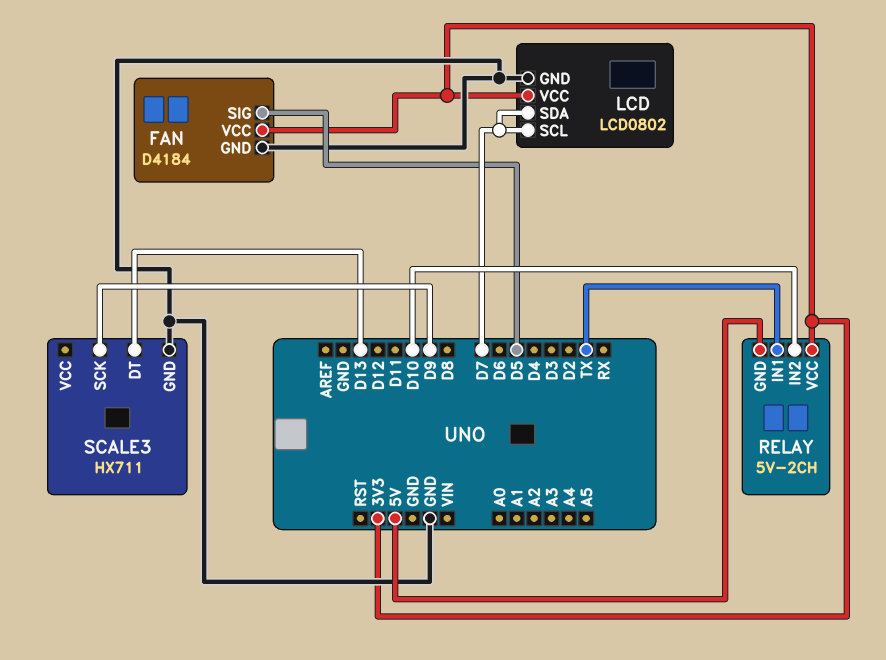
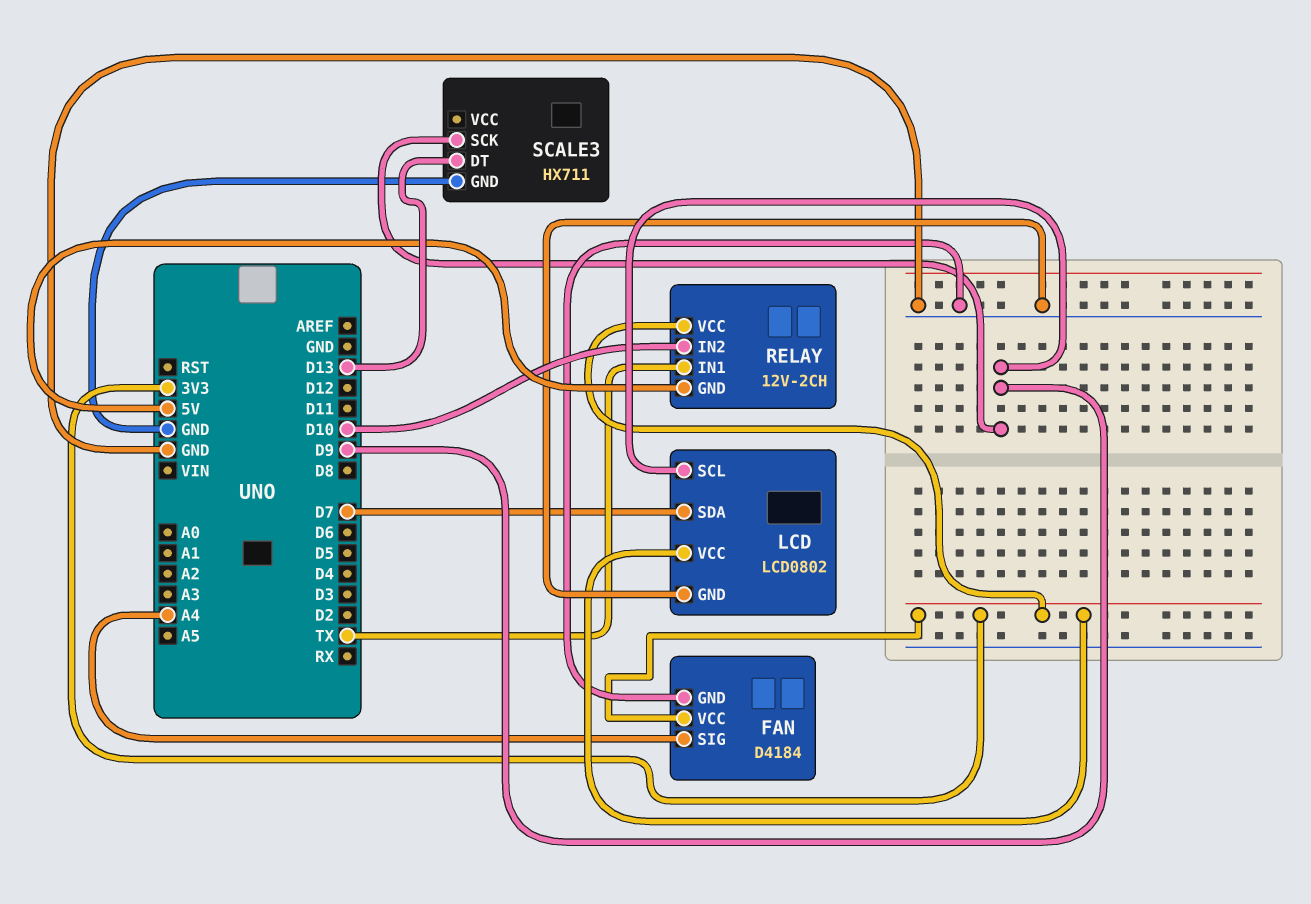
FAN pin SIG: D5 -> A4
LCD pin SCL: D7 -> D9
RELAY: 5V-2CH -> 12V-2CH

